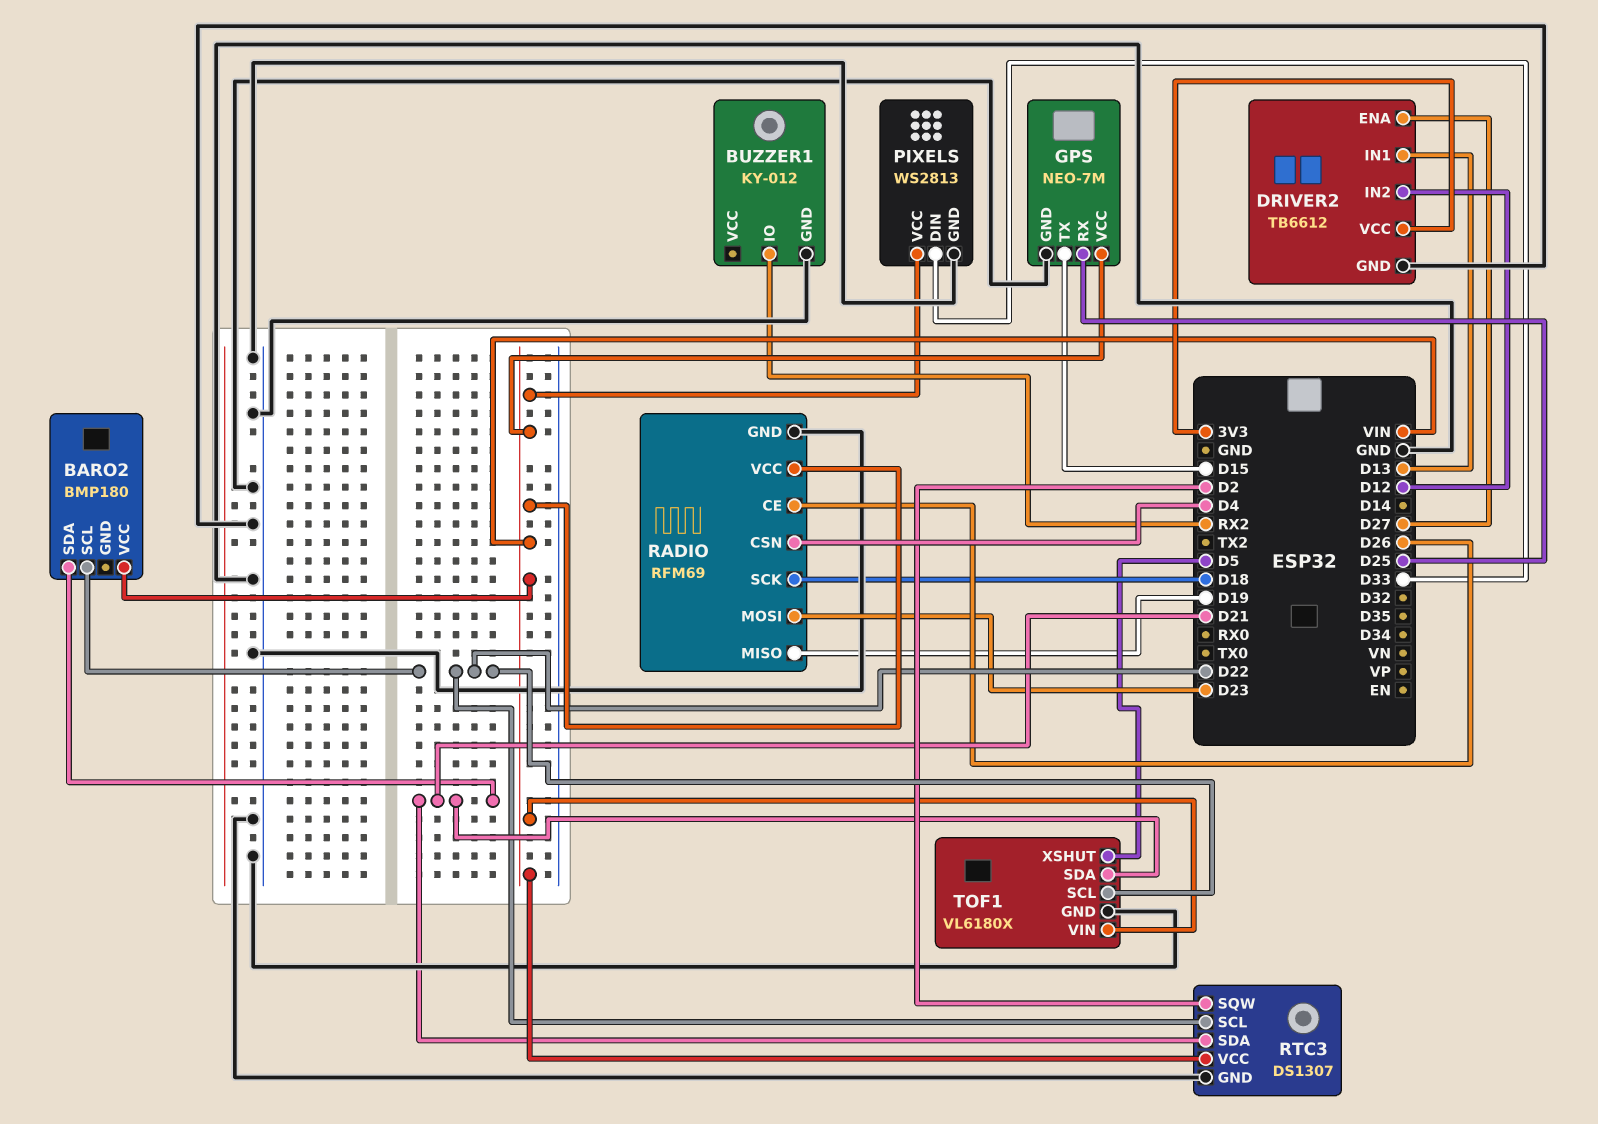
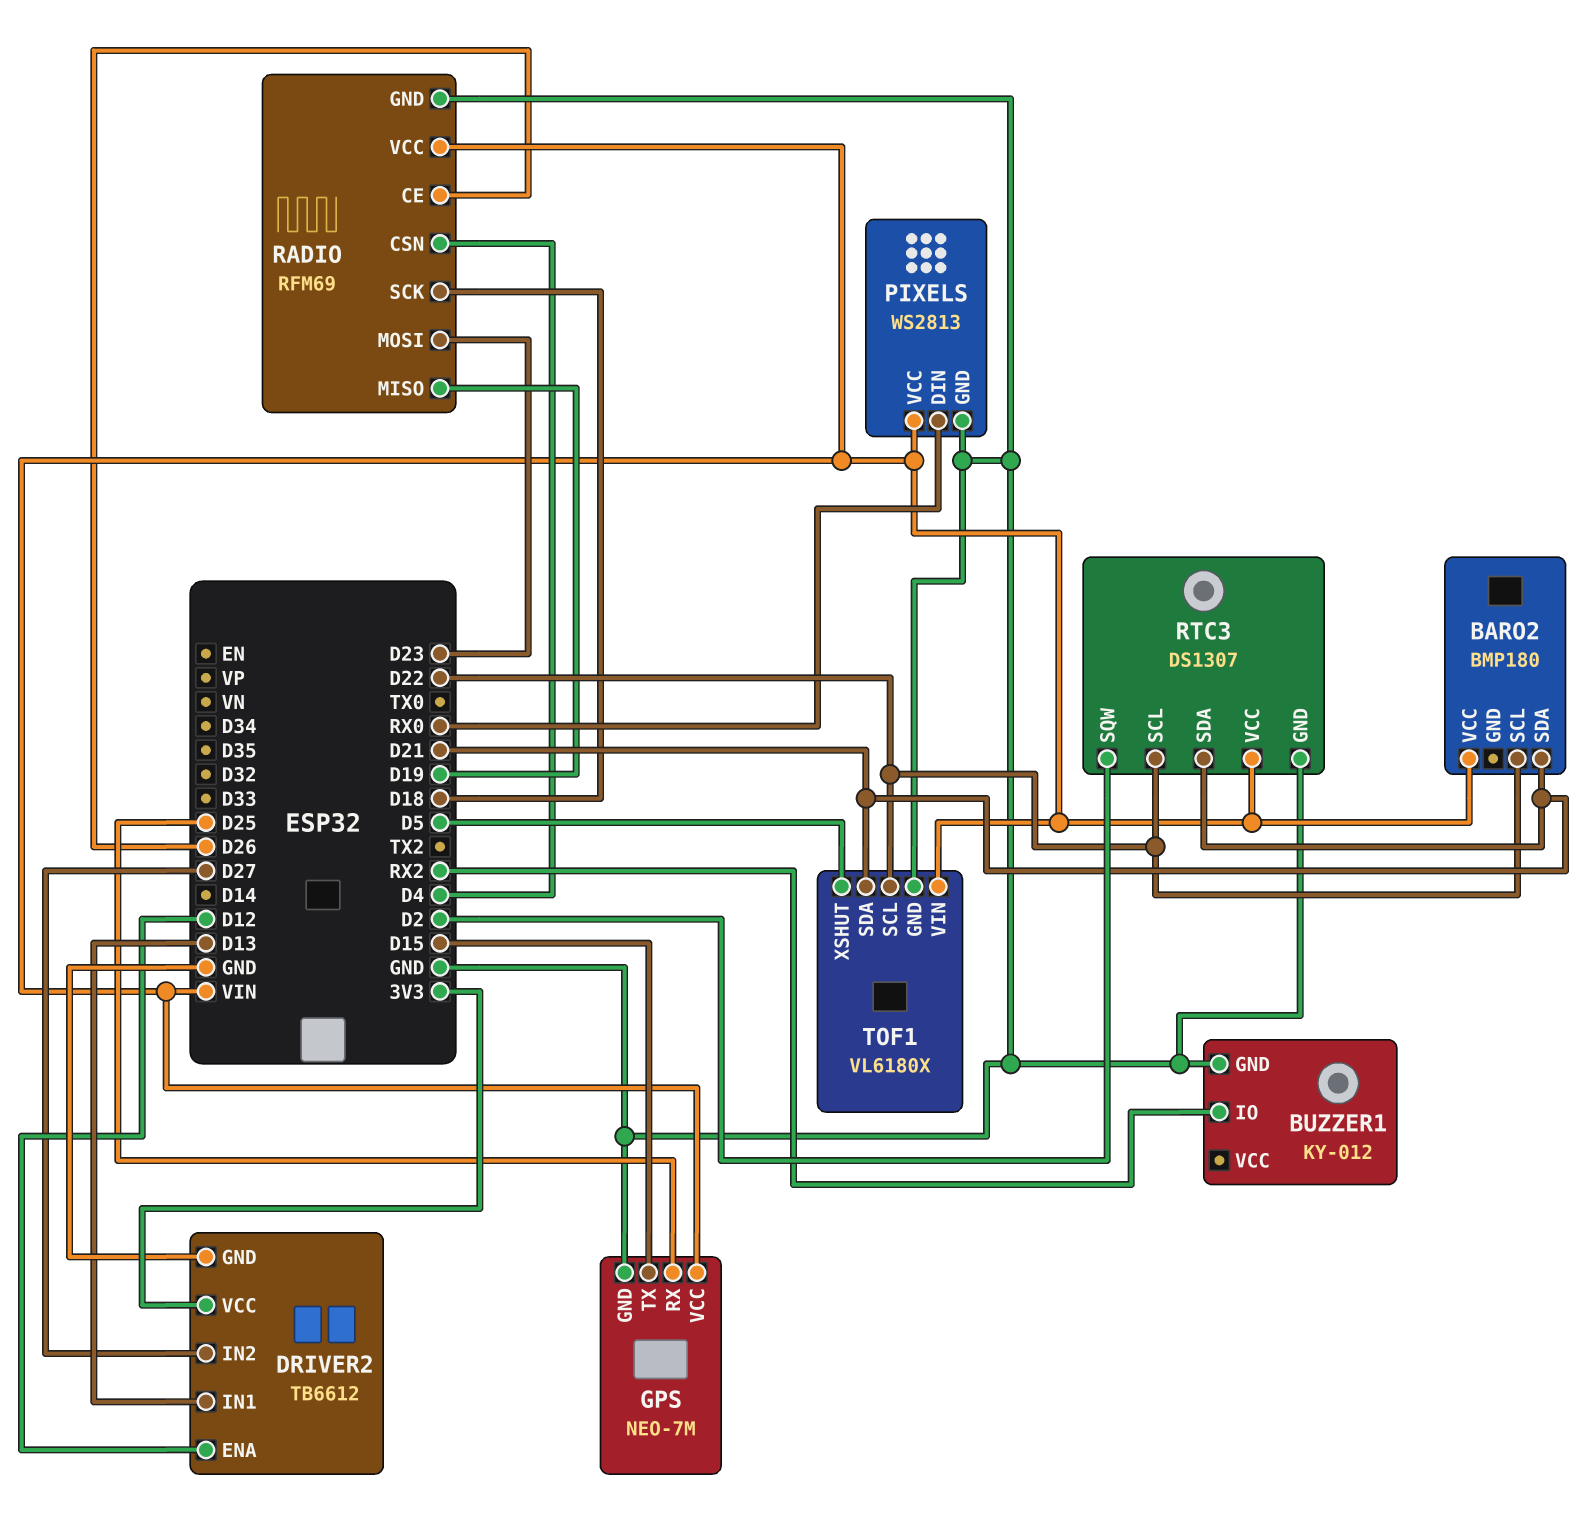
DRIVER2 pin ENA: D27 -> D12
DRIVER2 pin IN2: D12 -> D27
PIXELS pin DIN: D33 -> RX0

